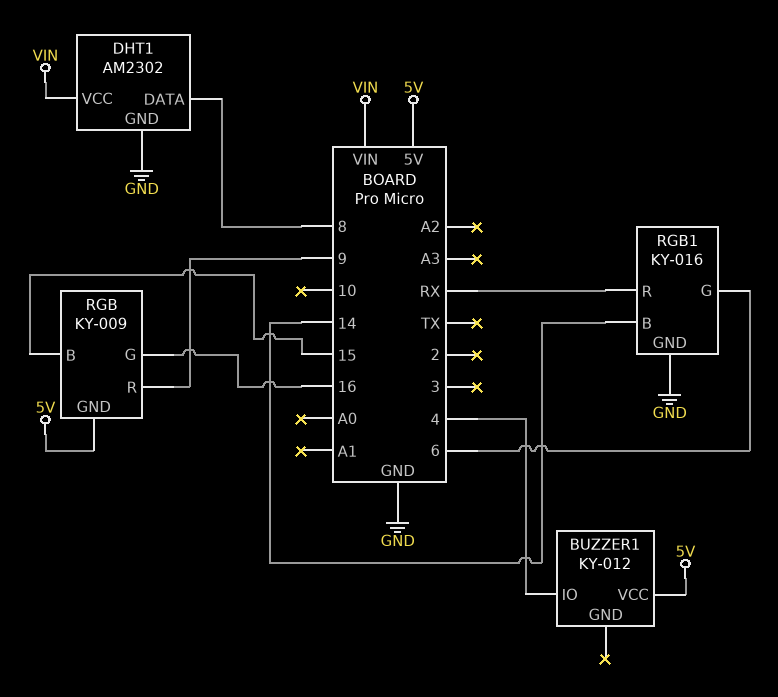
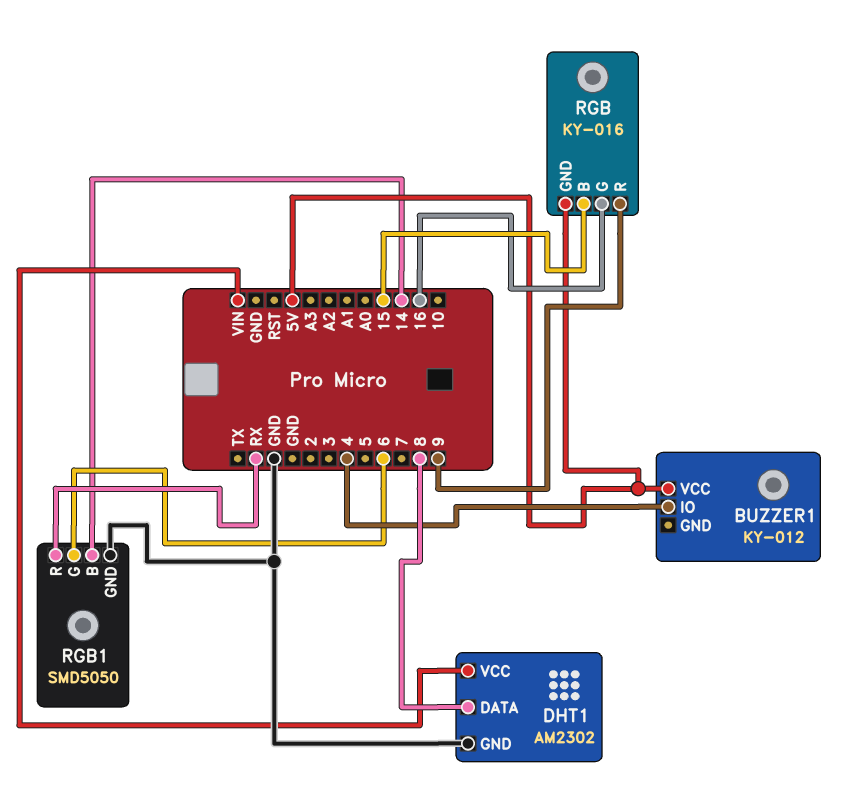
RGB: KY-009 -> KY-016
RGB1: KY-016 -> SMD5050

